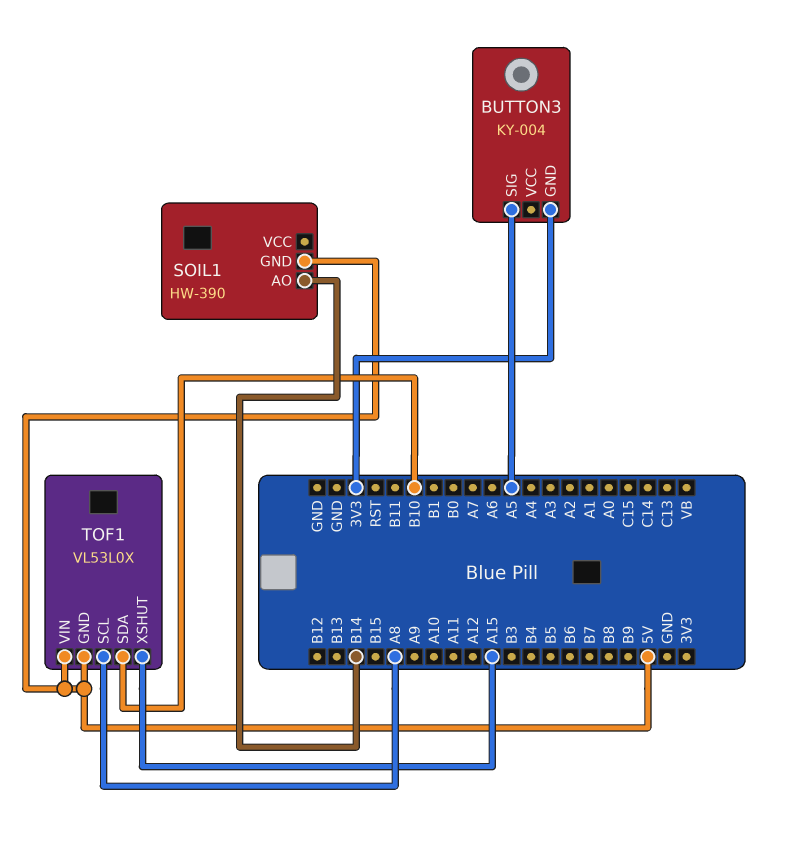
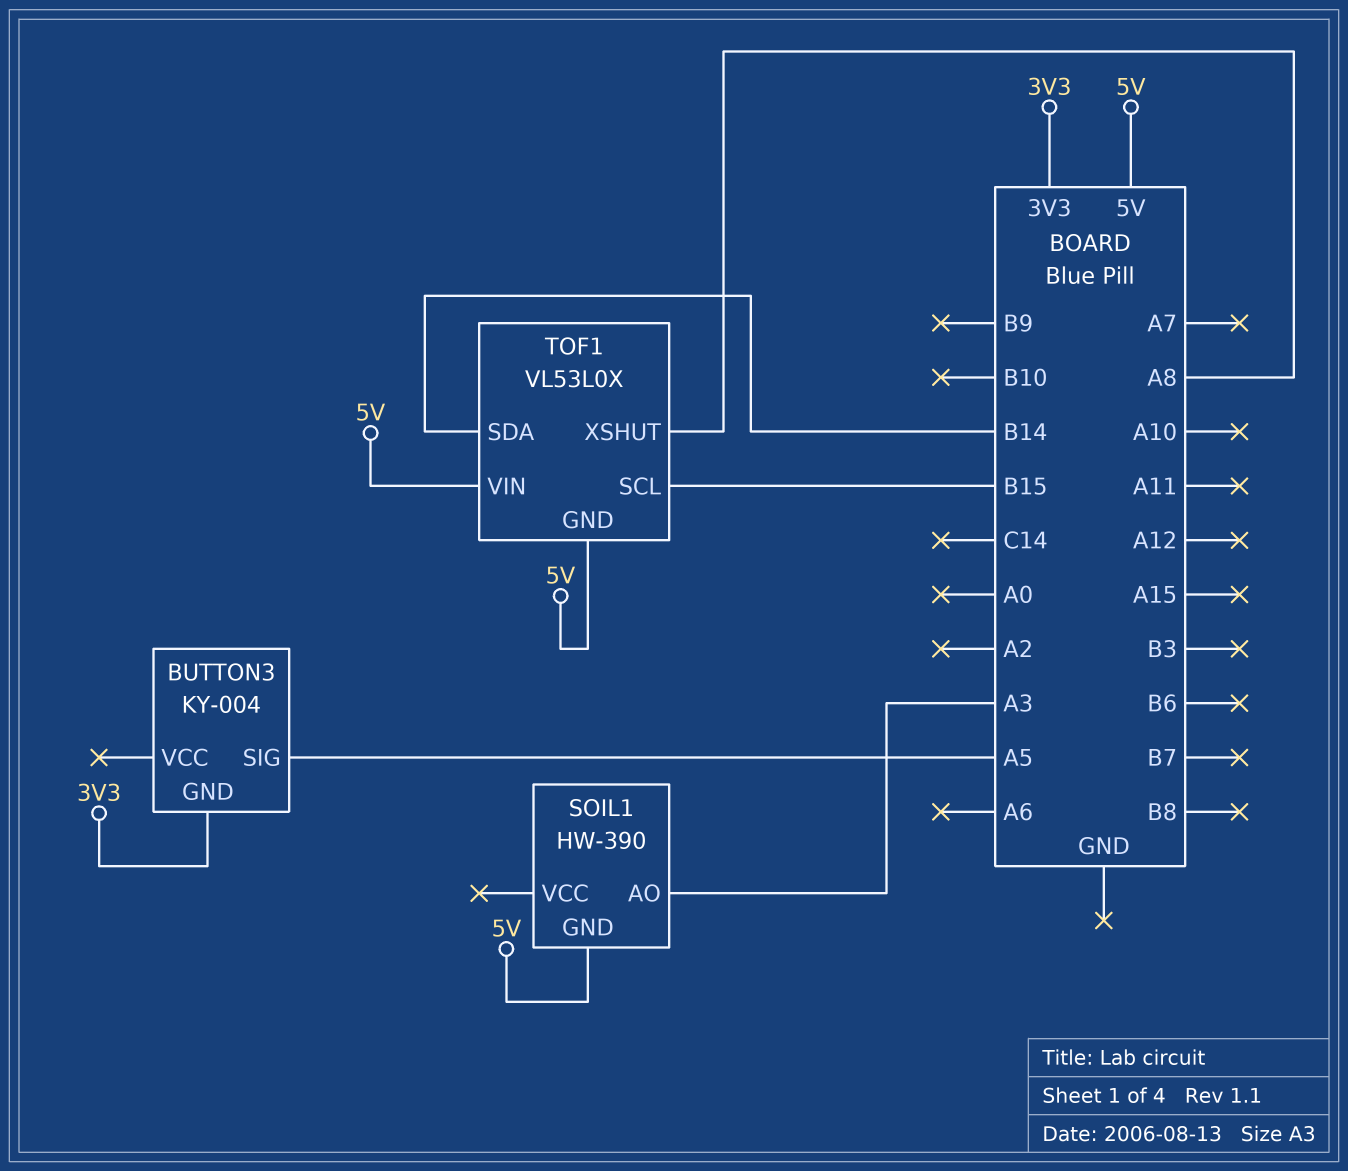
SOIL1 pin AO: B14 -> A3
TOF1 pin SCL: A8 -> B15
TOF1 pin SDA: B10 -> B14
TOF1 pin XSHUT: A15 -> A8

